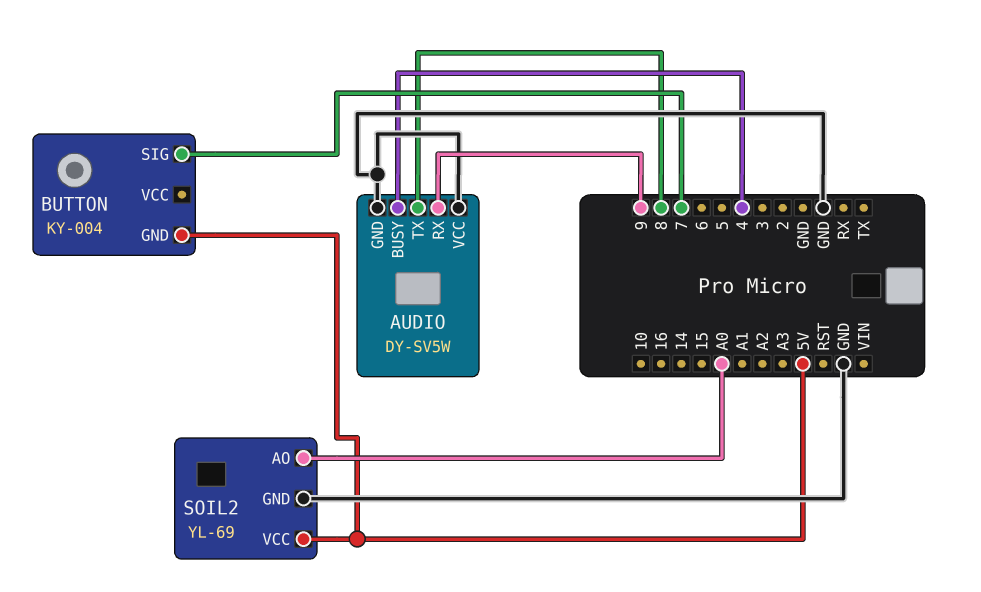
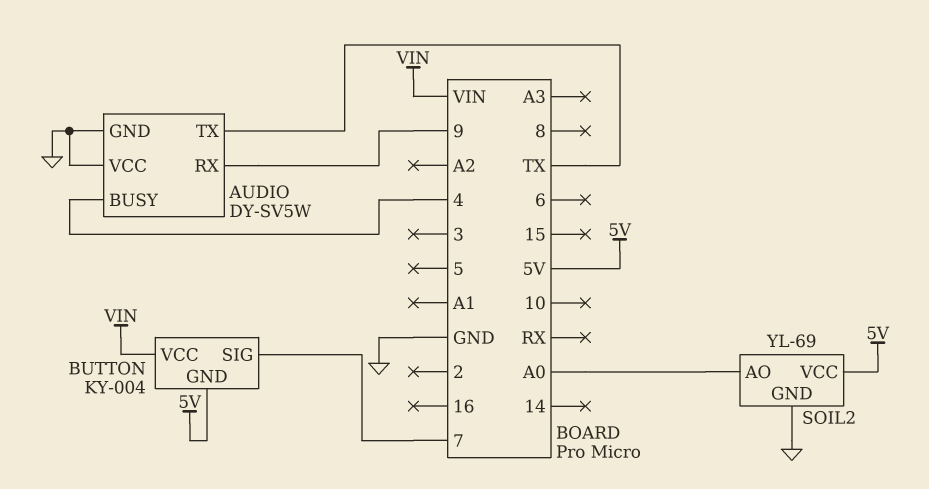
AUDIO pin TX: 8 -> TX
BUTTON pin VCC: none -> VIN

